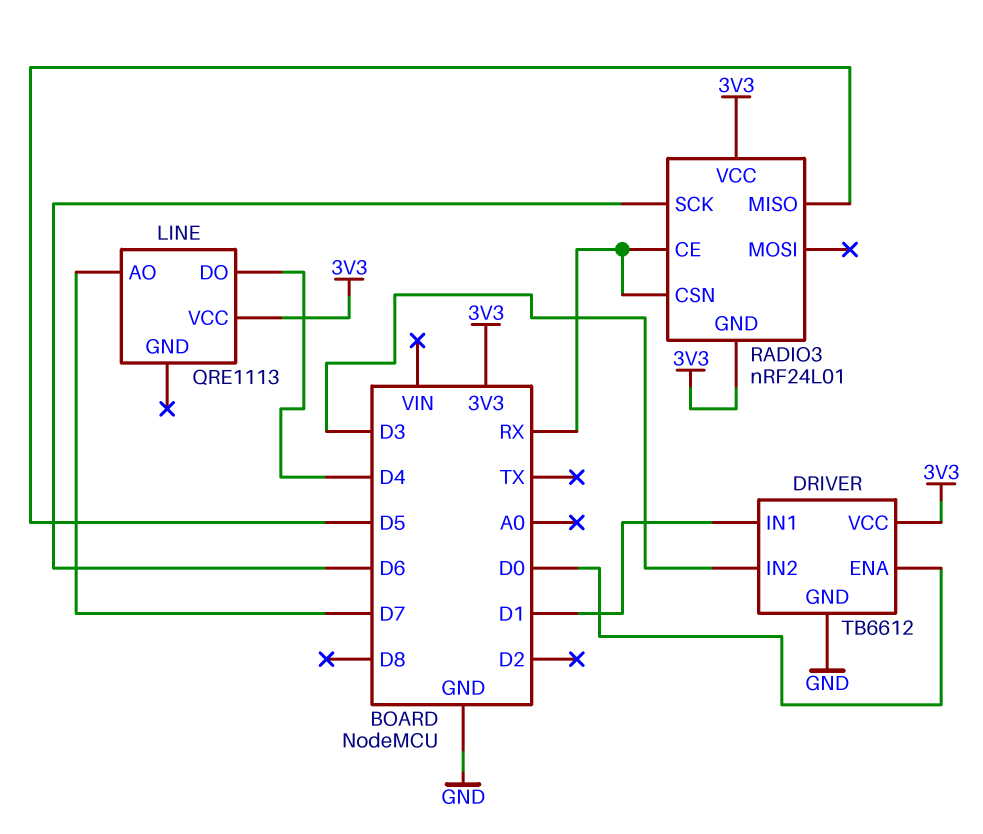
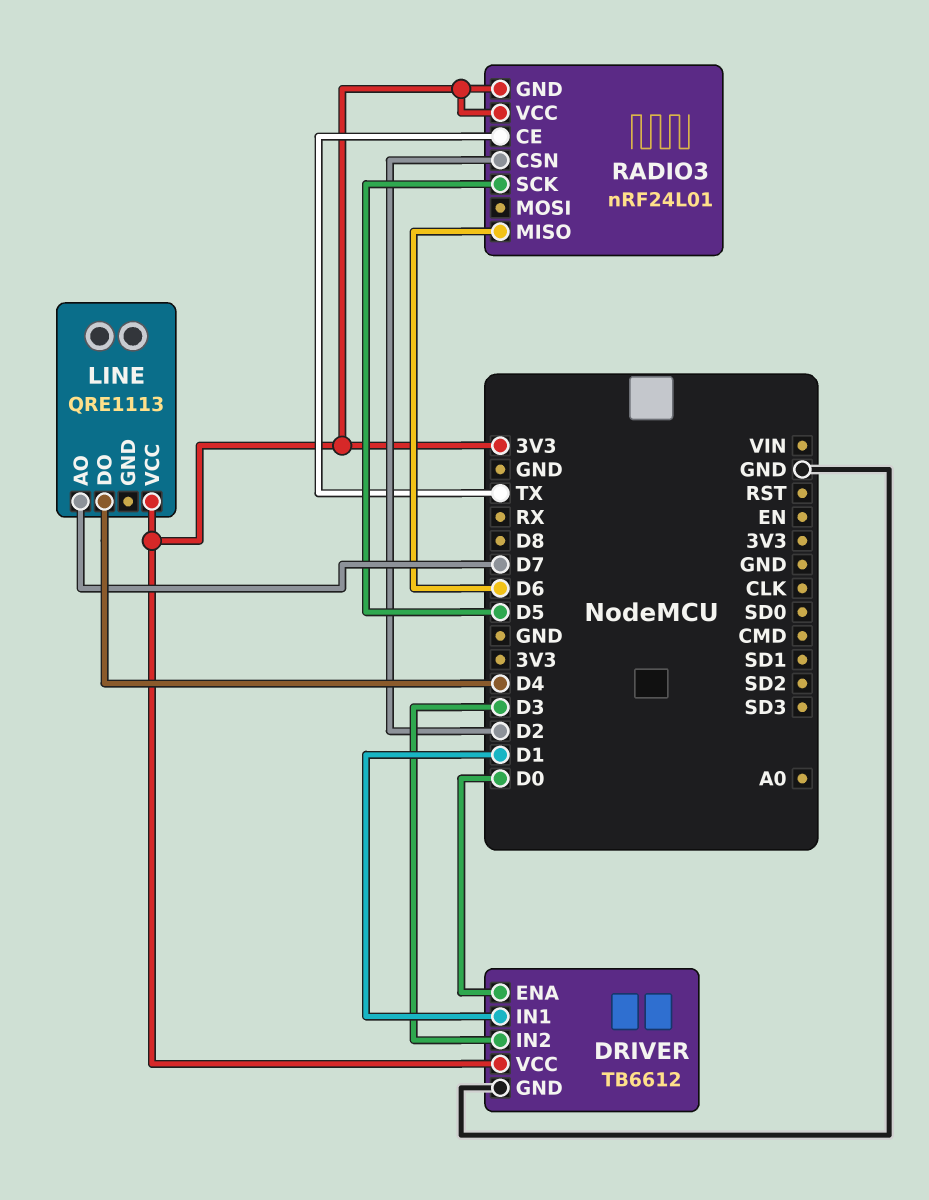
RADIO3 pin CE: RX -> TX
RADIO3 pin CSN: RX -> D2
RADIO3 pin MISO: D5 -> D6
RADIO3 pin SCK: D6 -> D5

